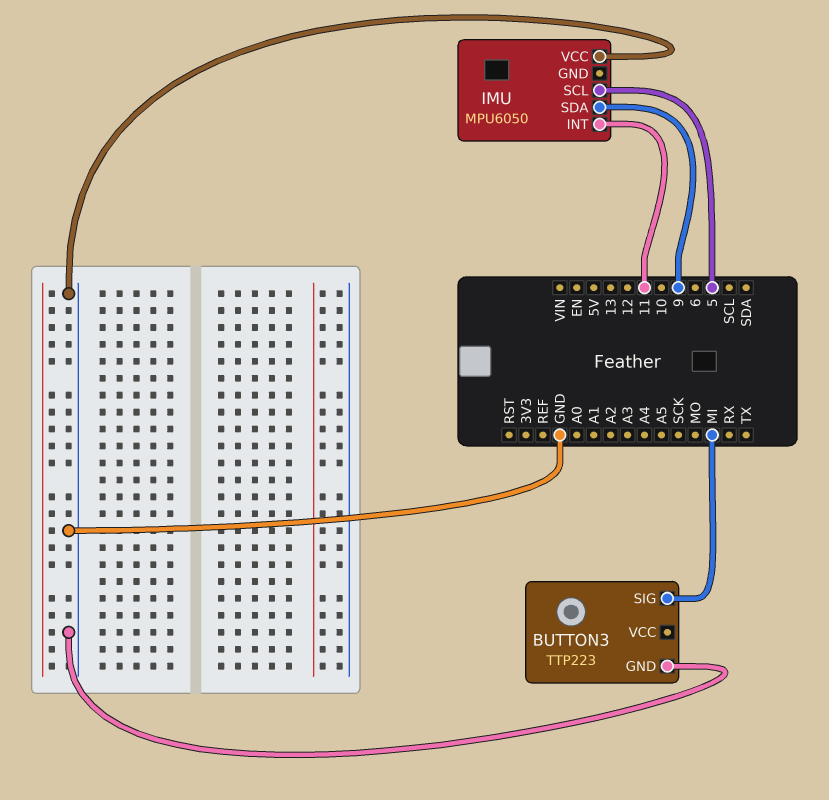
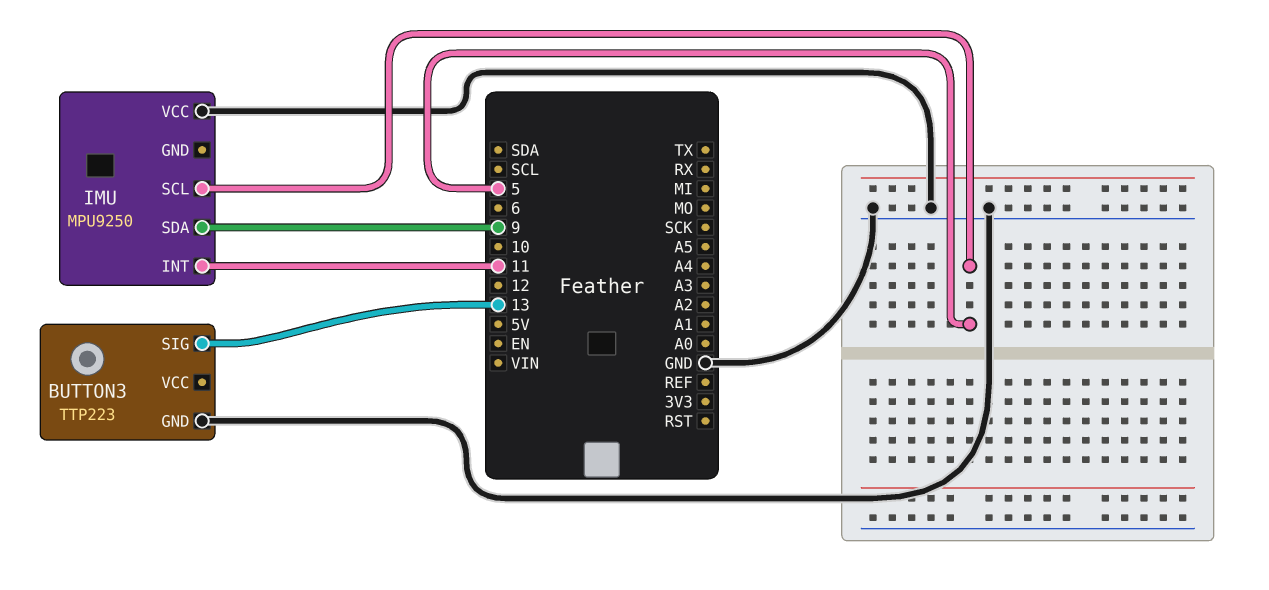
BUTTON3 pin SIG: MI -> 13
IMU: MPU6050 -> MPU9250

